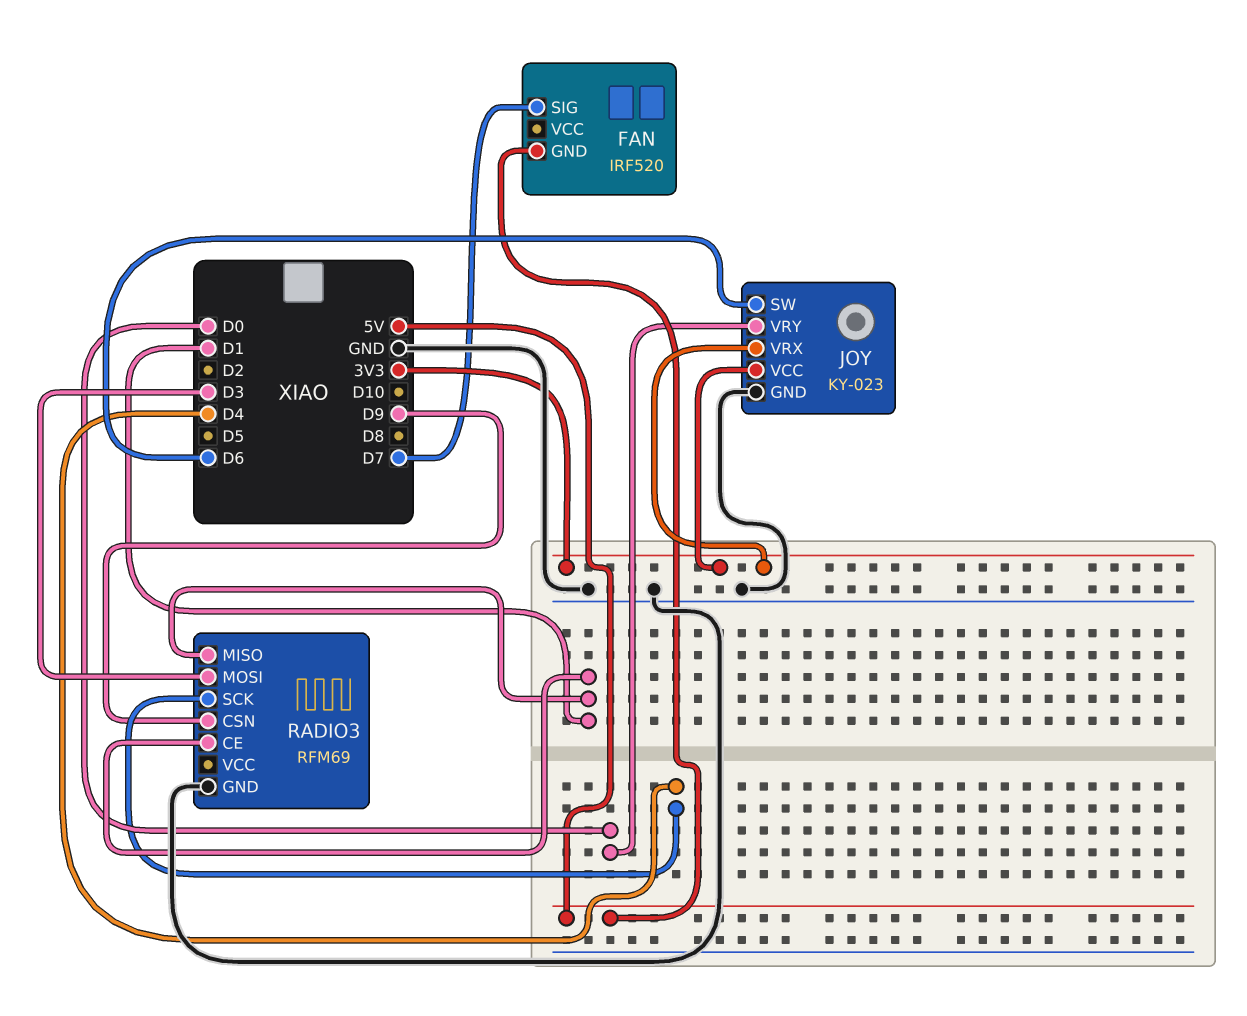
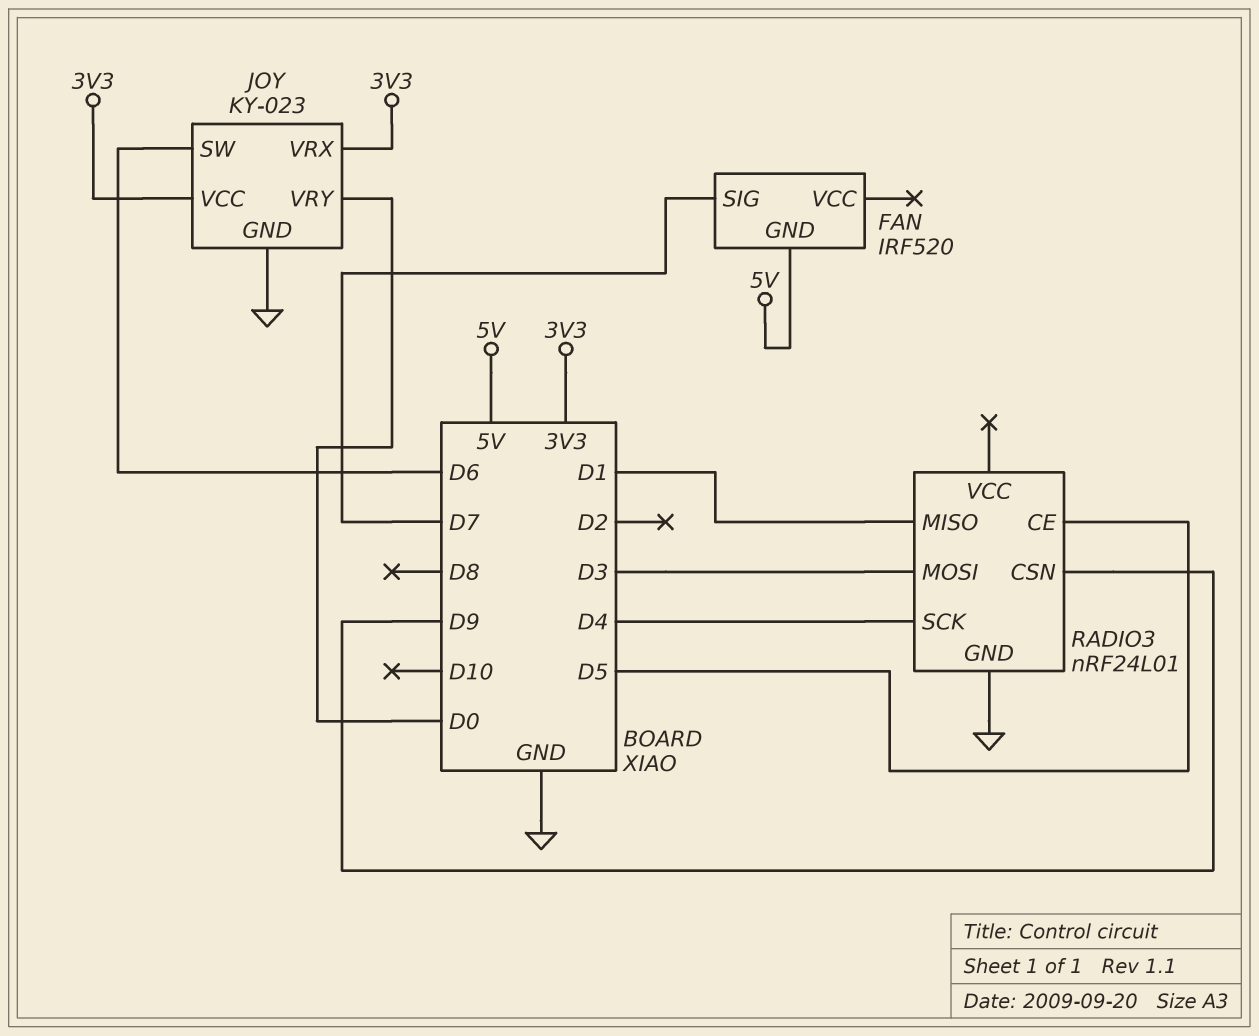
RADIO3: RFM69 -> nRF24L01
RADIO3 pin CE: D1 -> D5

